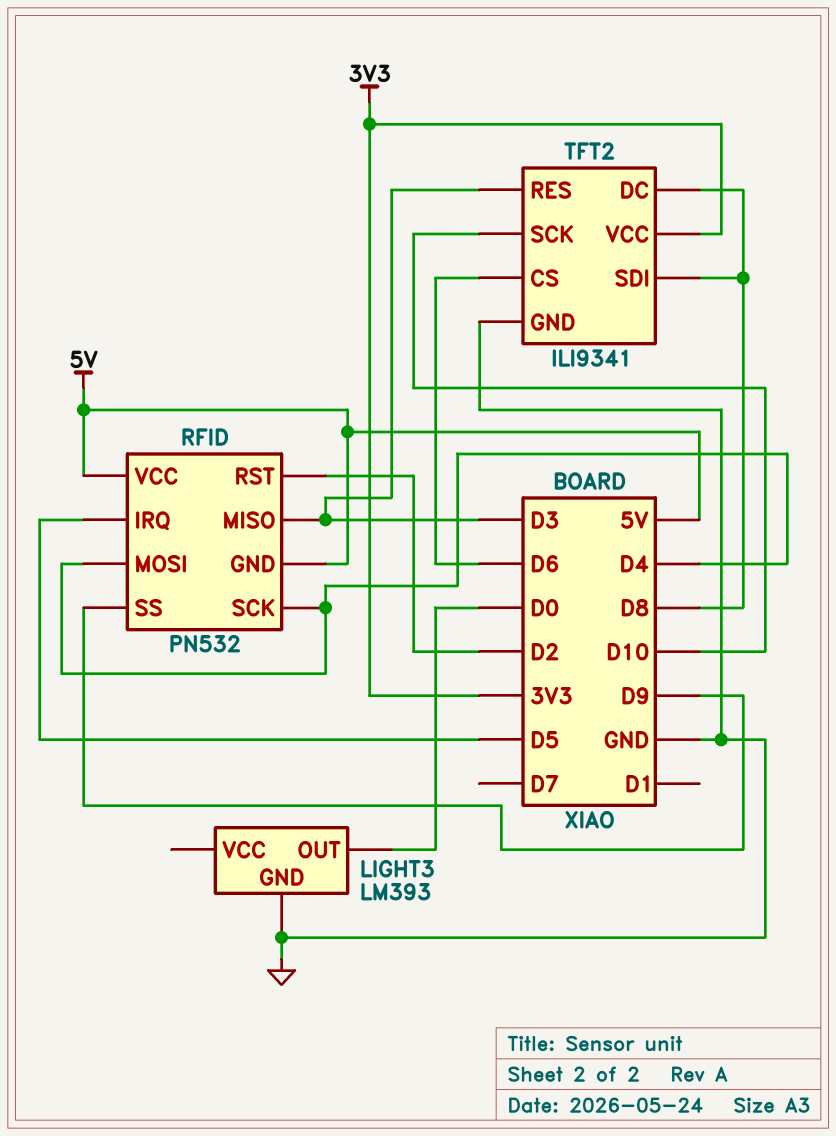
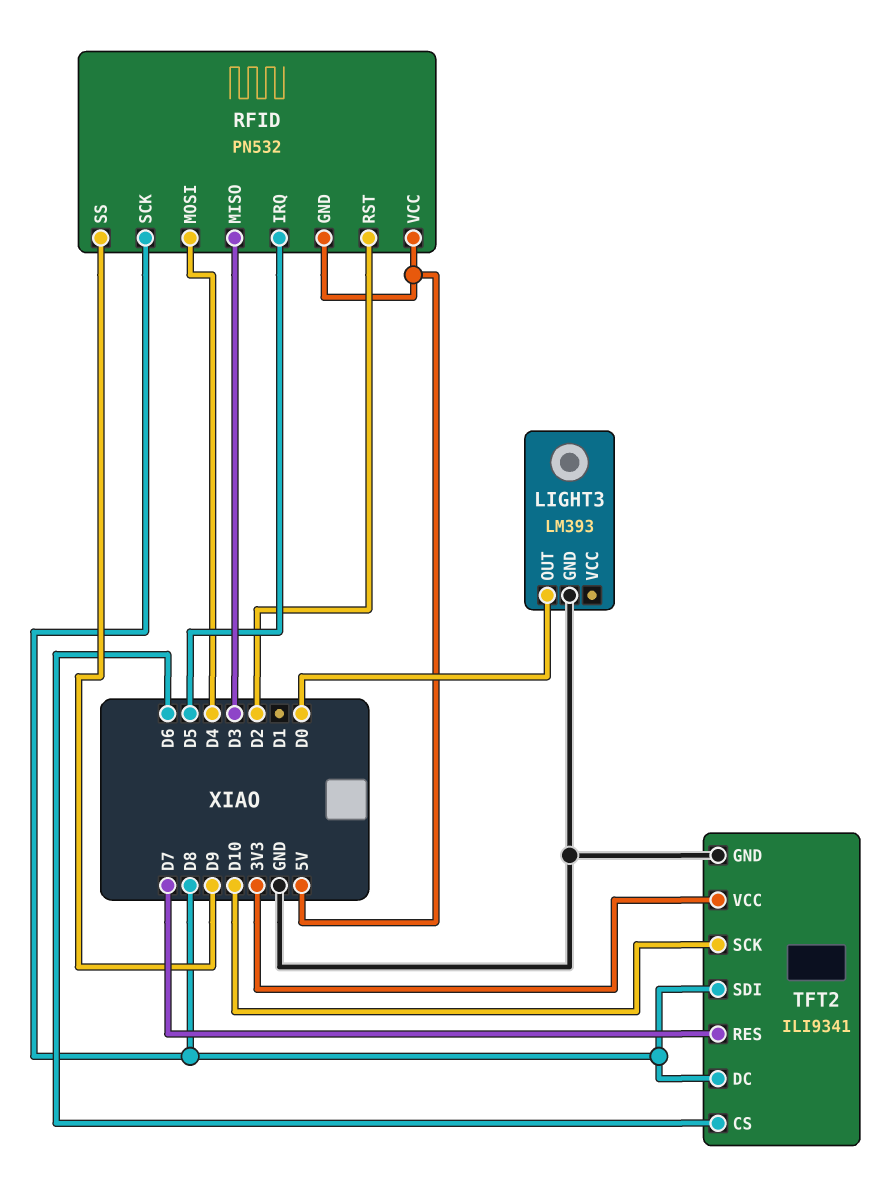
RFID pin SCK: D4 -> D8
TFT2 pin RES: D3 -> D7

